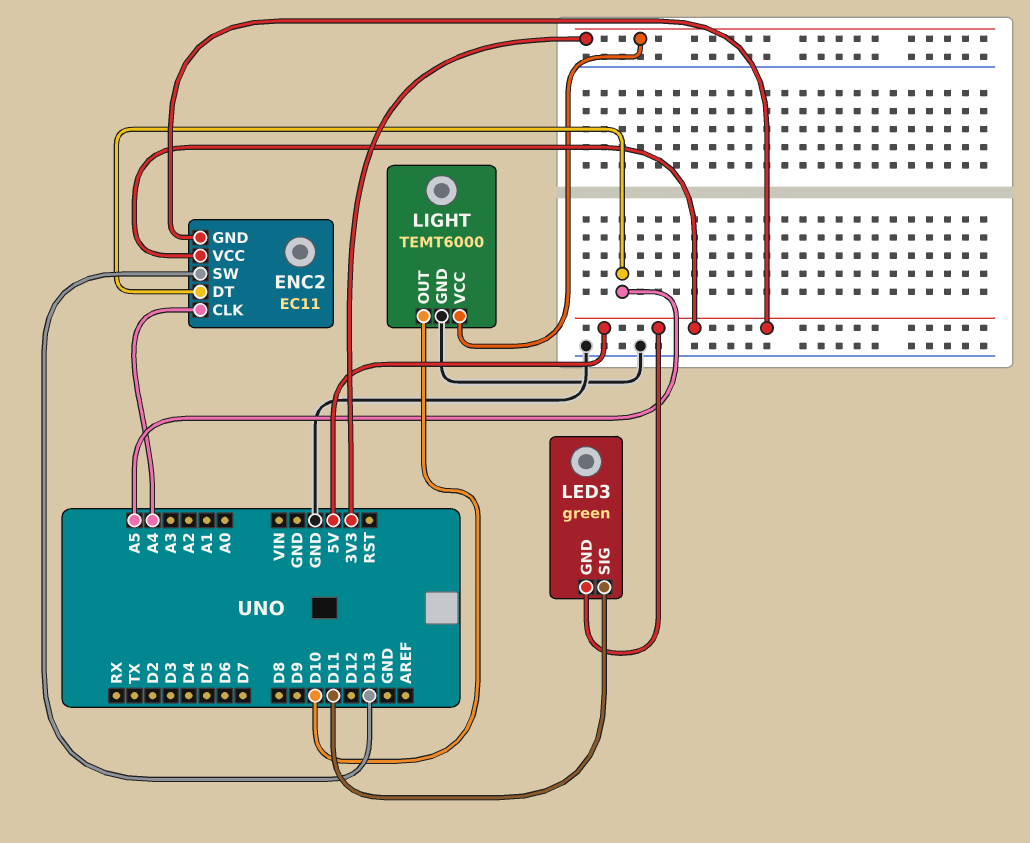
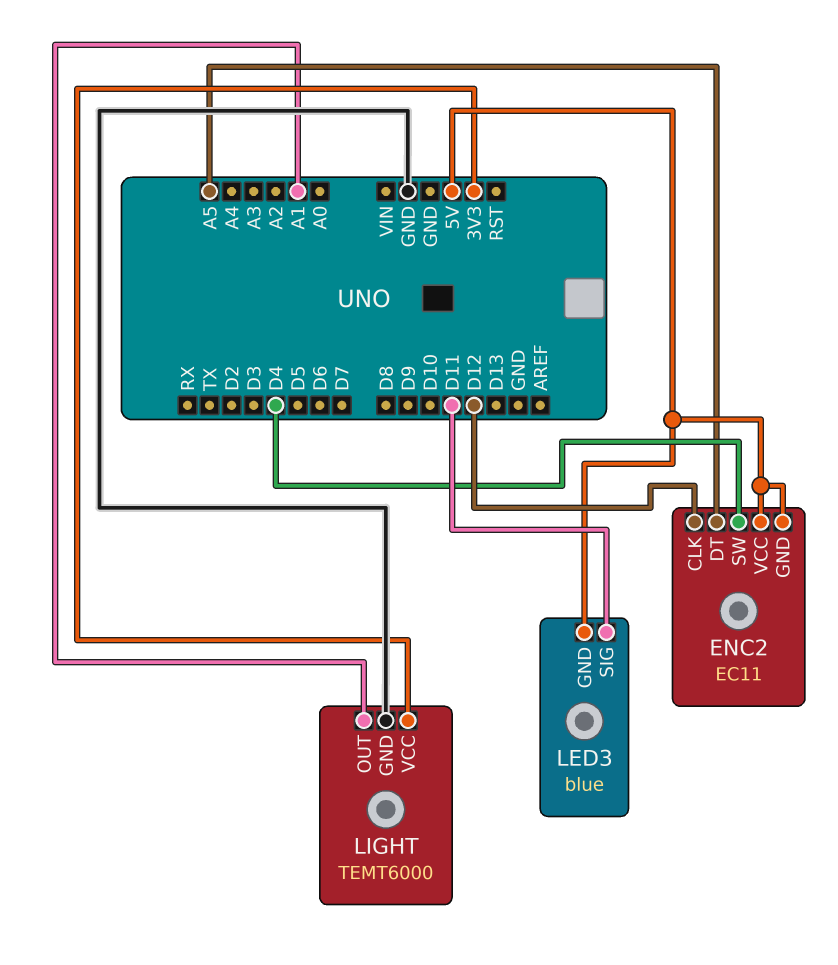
ENC2 pin CLK: A4 -> D12
ENC2 pin SW: D13 -> D4
LED3: green -> blue
LIGHT pin OUT: D10 -> A1

